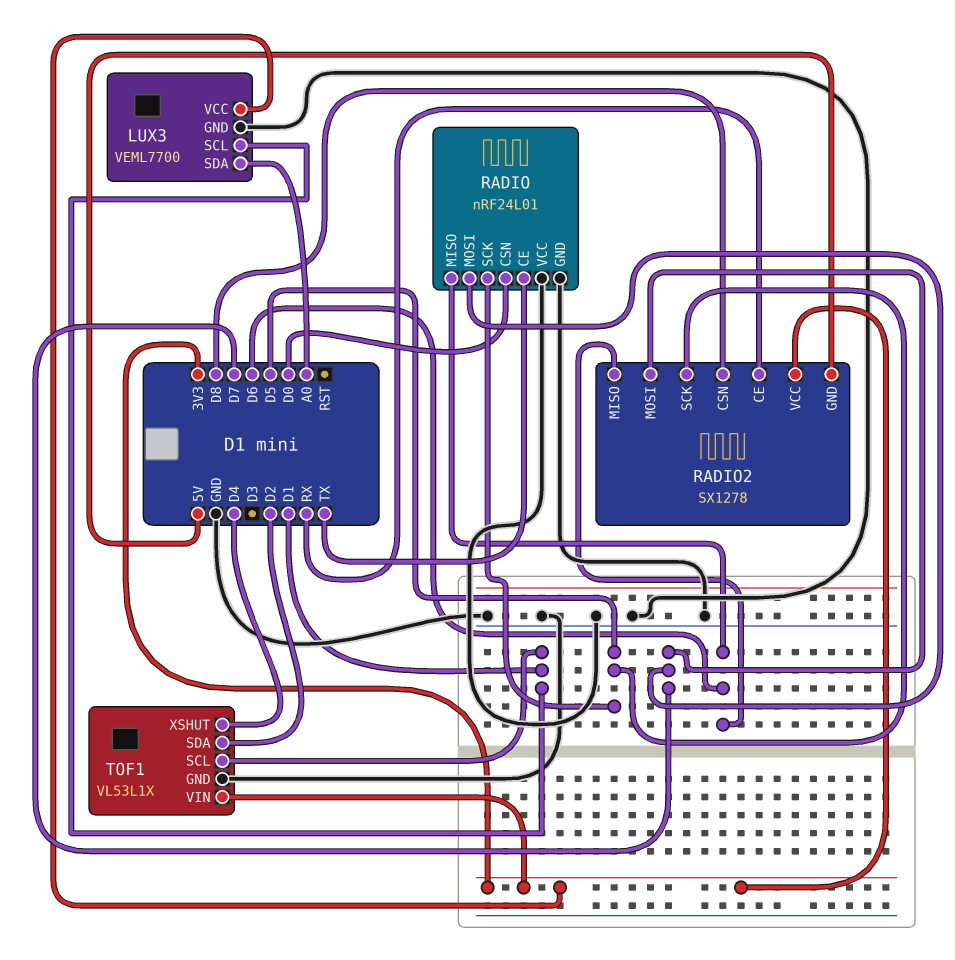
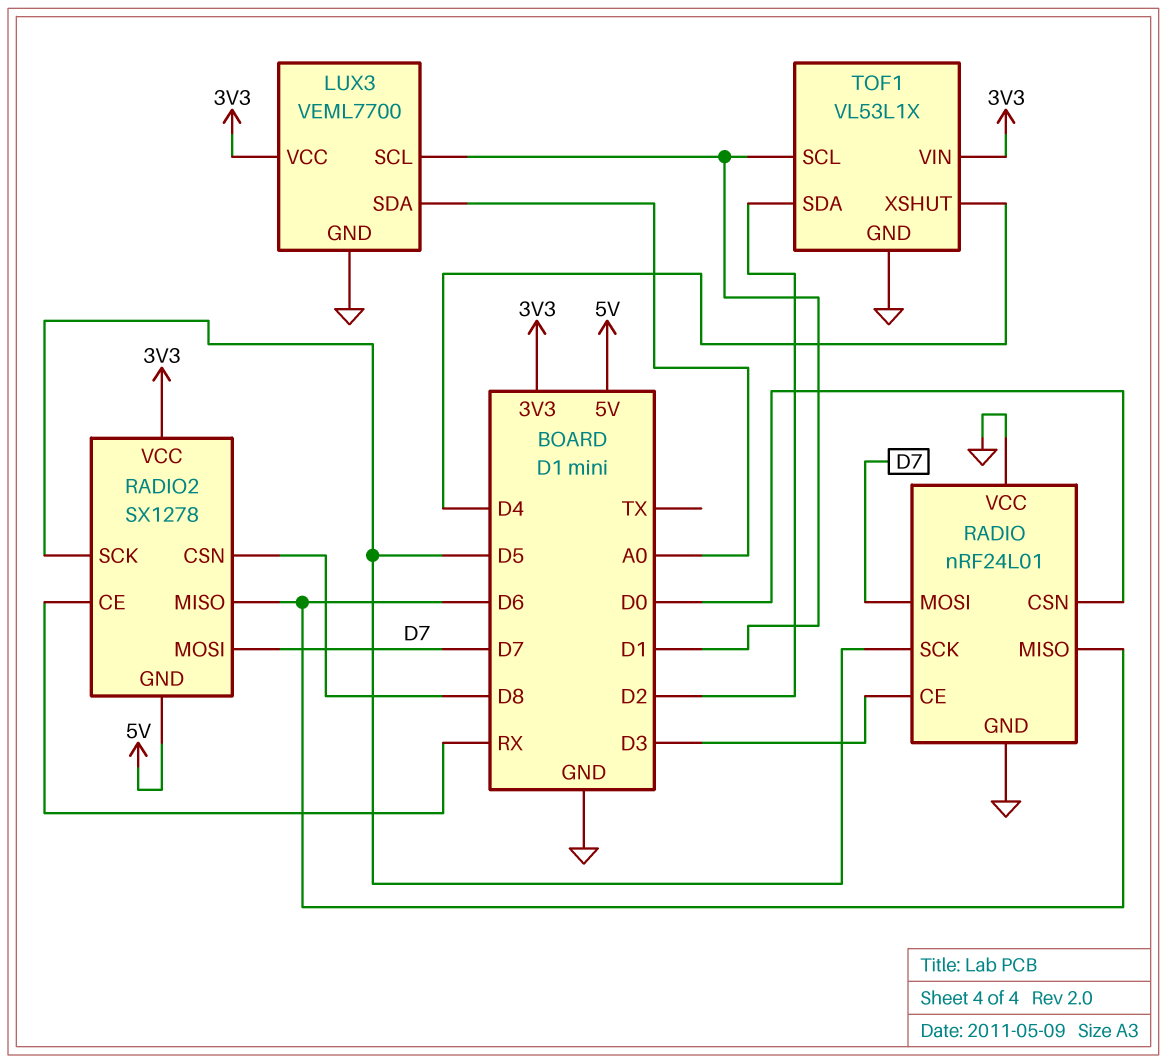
RADIO pin CE: TX -> D3

